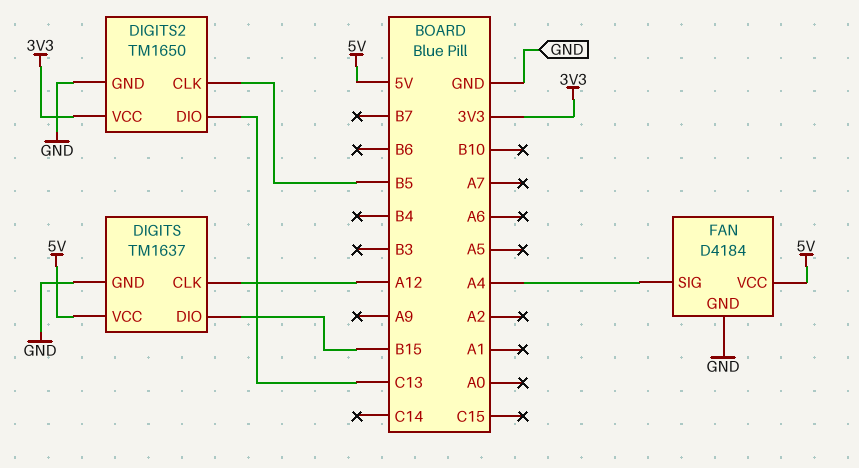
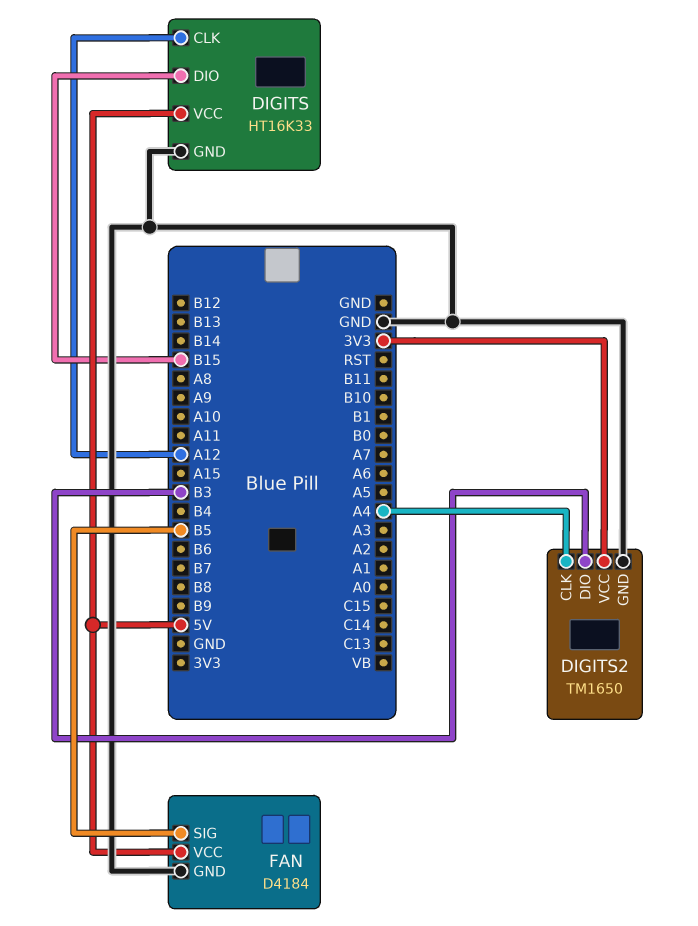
DIGITS: TM1637 -> HT16K33
DIGITS2 pin CLK: B5 -> A4
DIGITS2 pin DIO: C13 -> B3
FAN pin SIG: A4 -> B5

